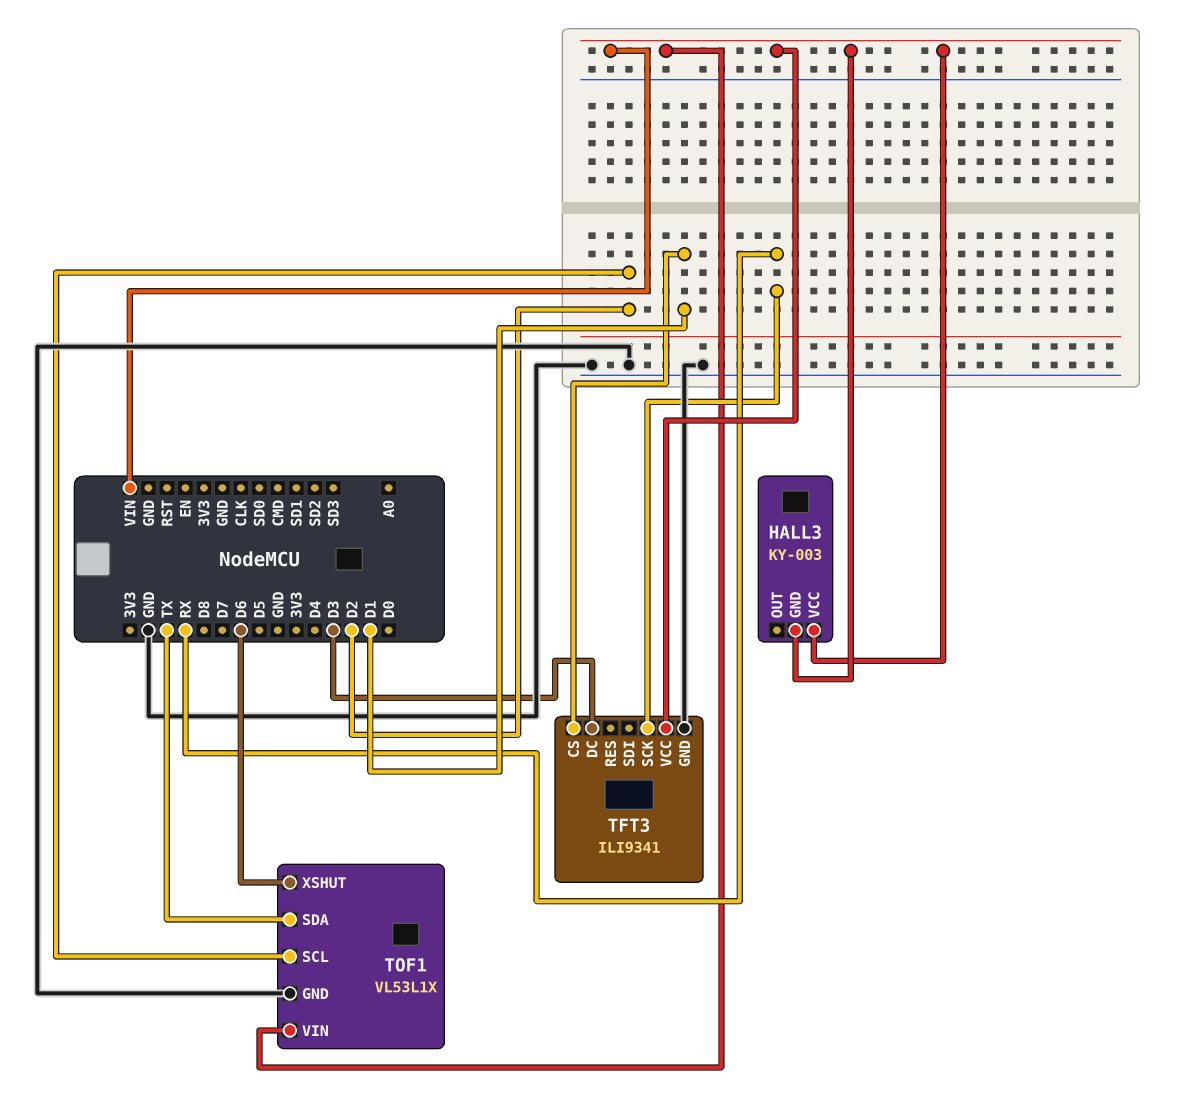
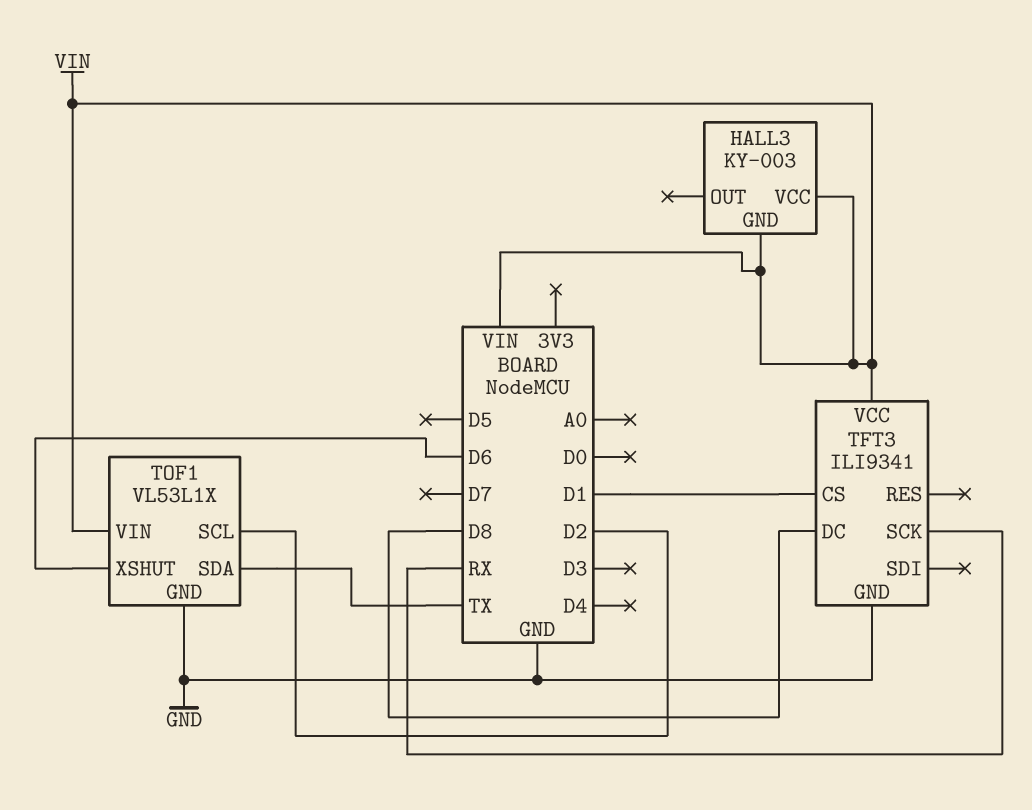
TFT3 pin DC: D3 -> D8

